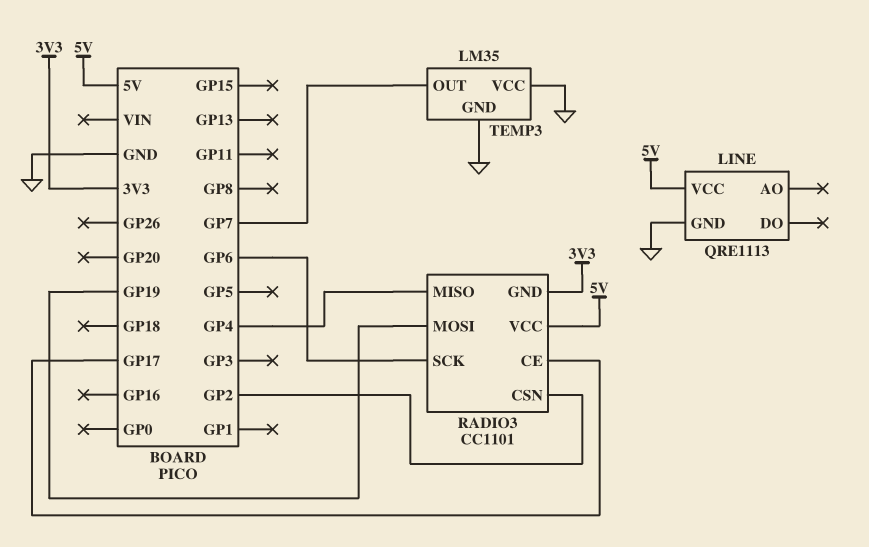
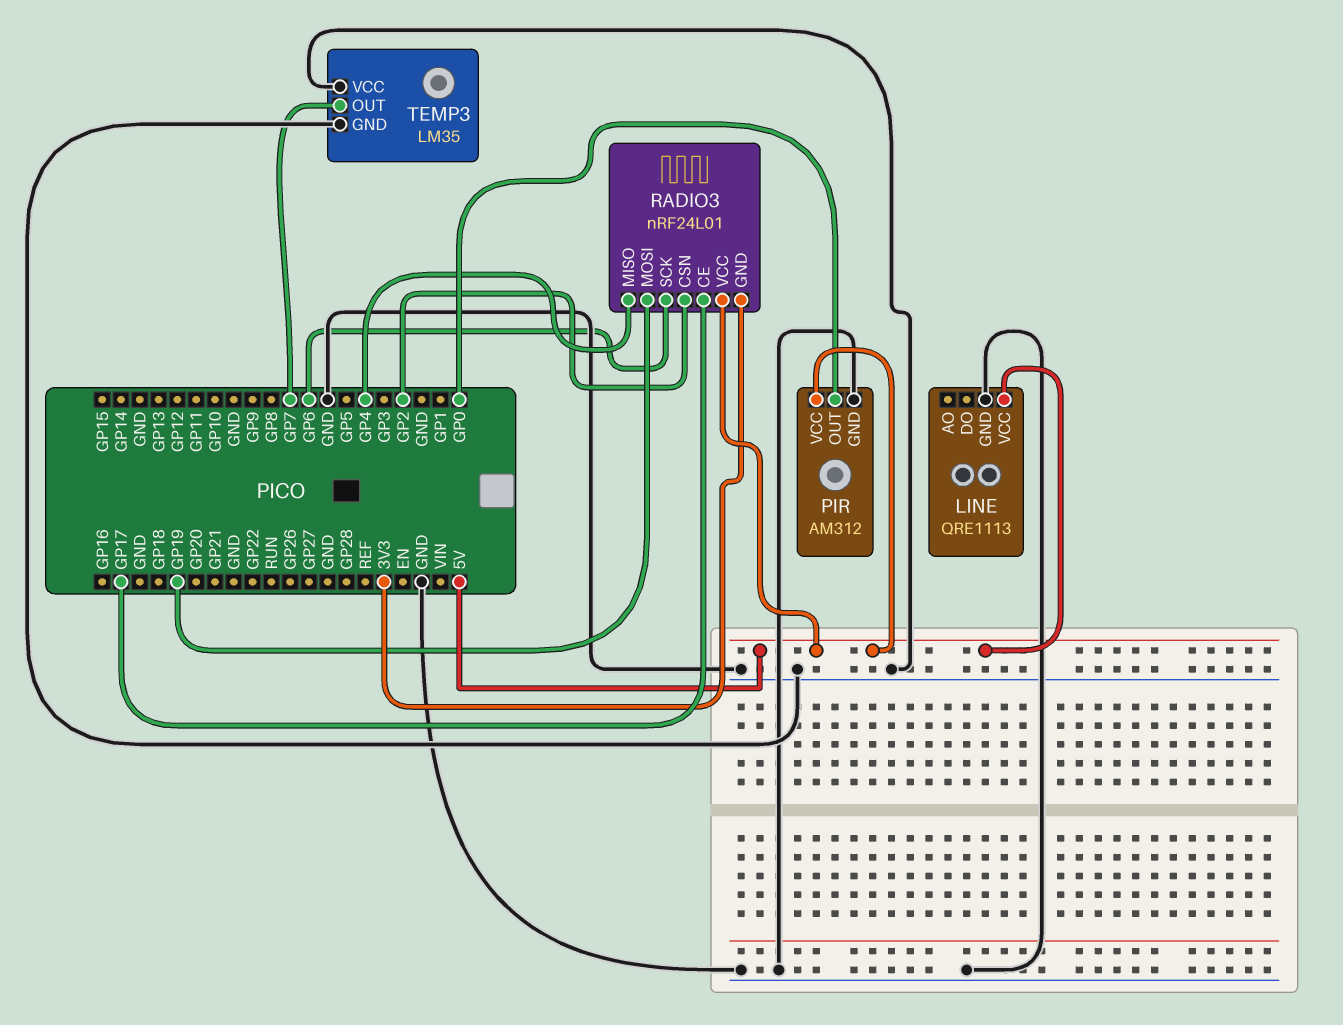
PIR: none -> AM312
PIR pin GND: none -> GND
PIR pin OUT: none -> GP0
PIR pin VCC: none -> 5V
RADIO3: CC1101 -> nRF24L01

